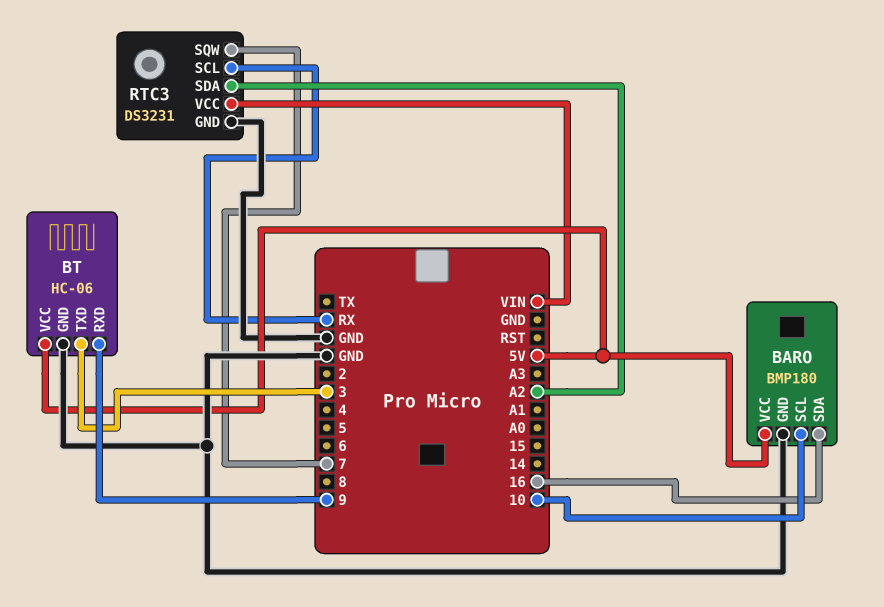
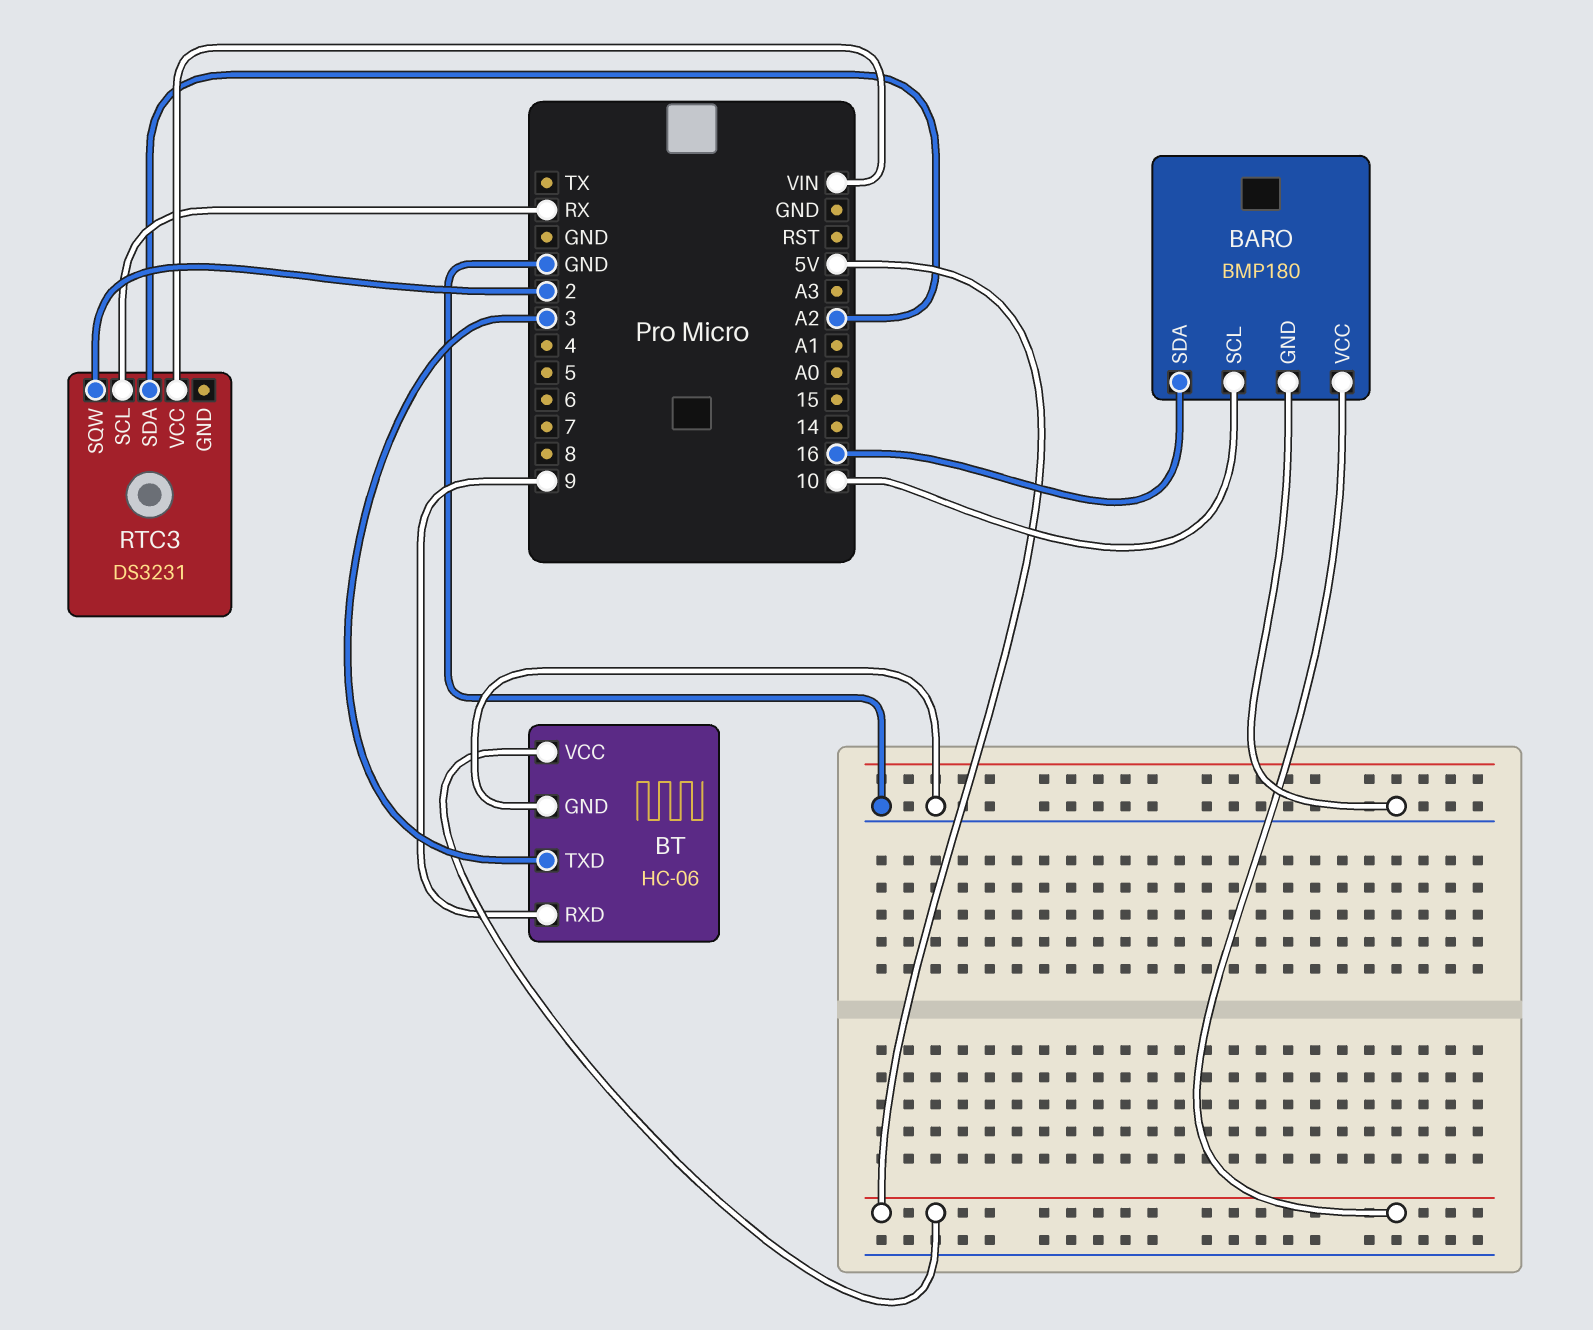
RTC3 pin GND: GND -> none
RTC3 pin SQW: 7 -> 2

